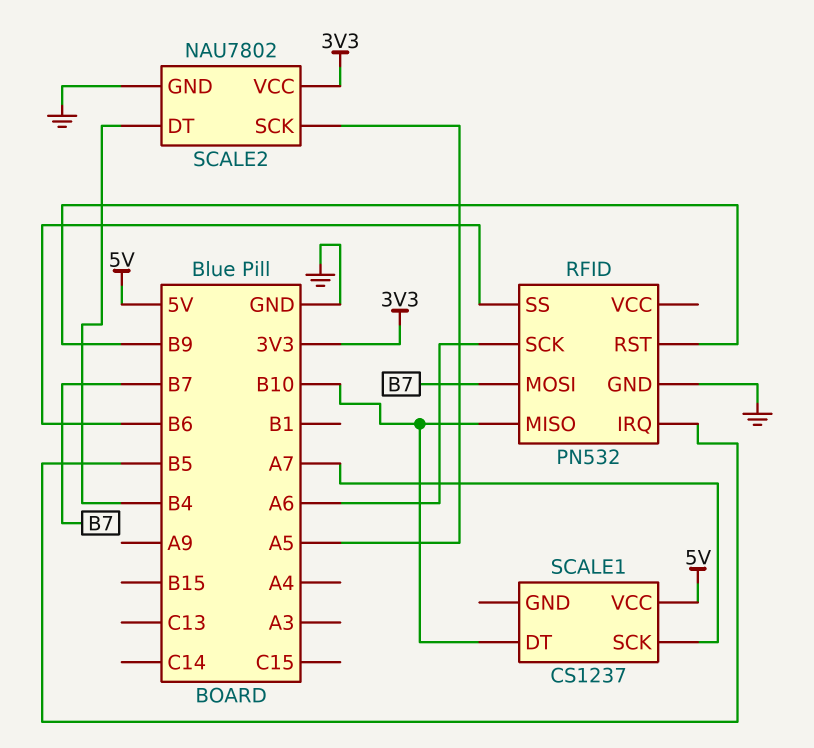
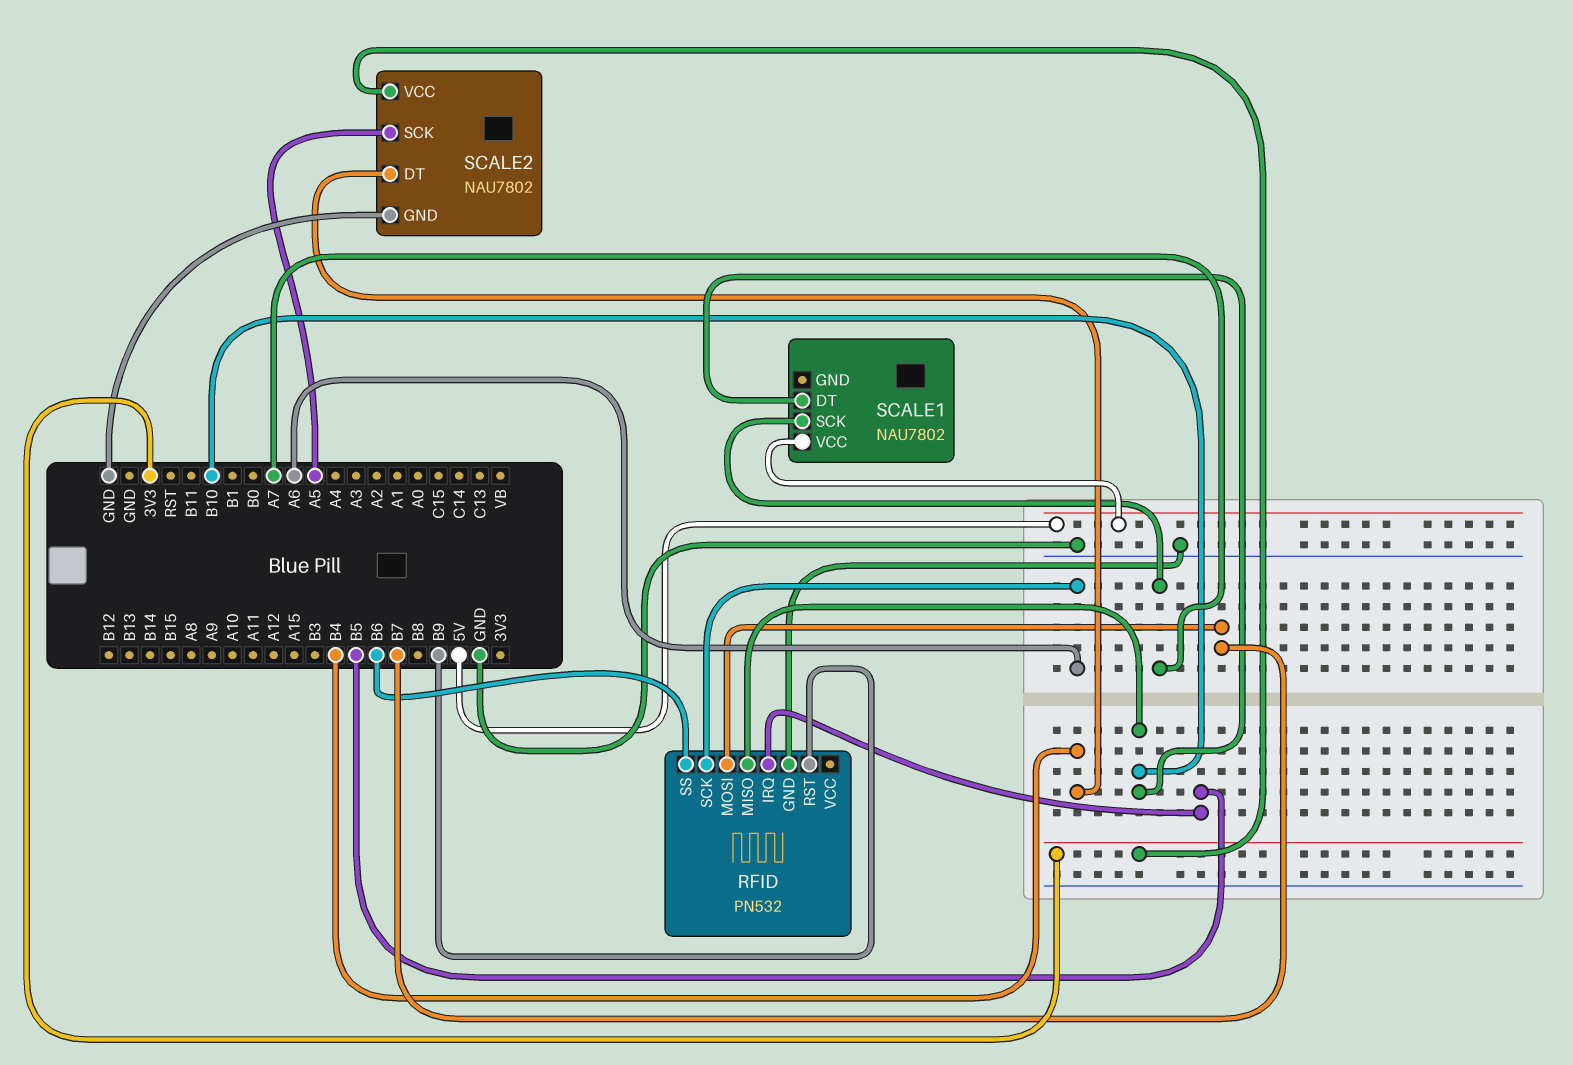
SCALE1: CS1237 -> NAU7802

